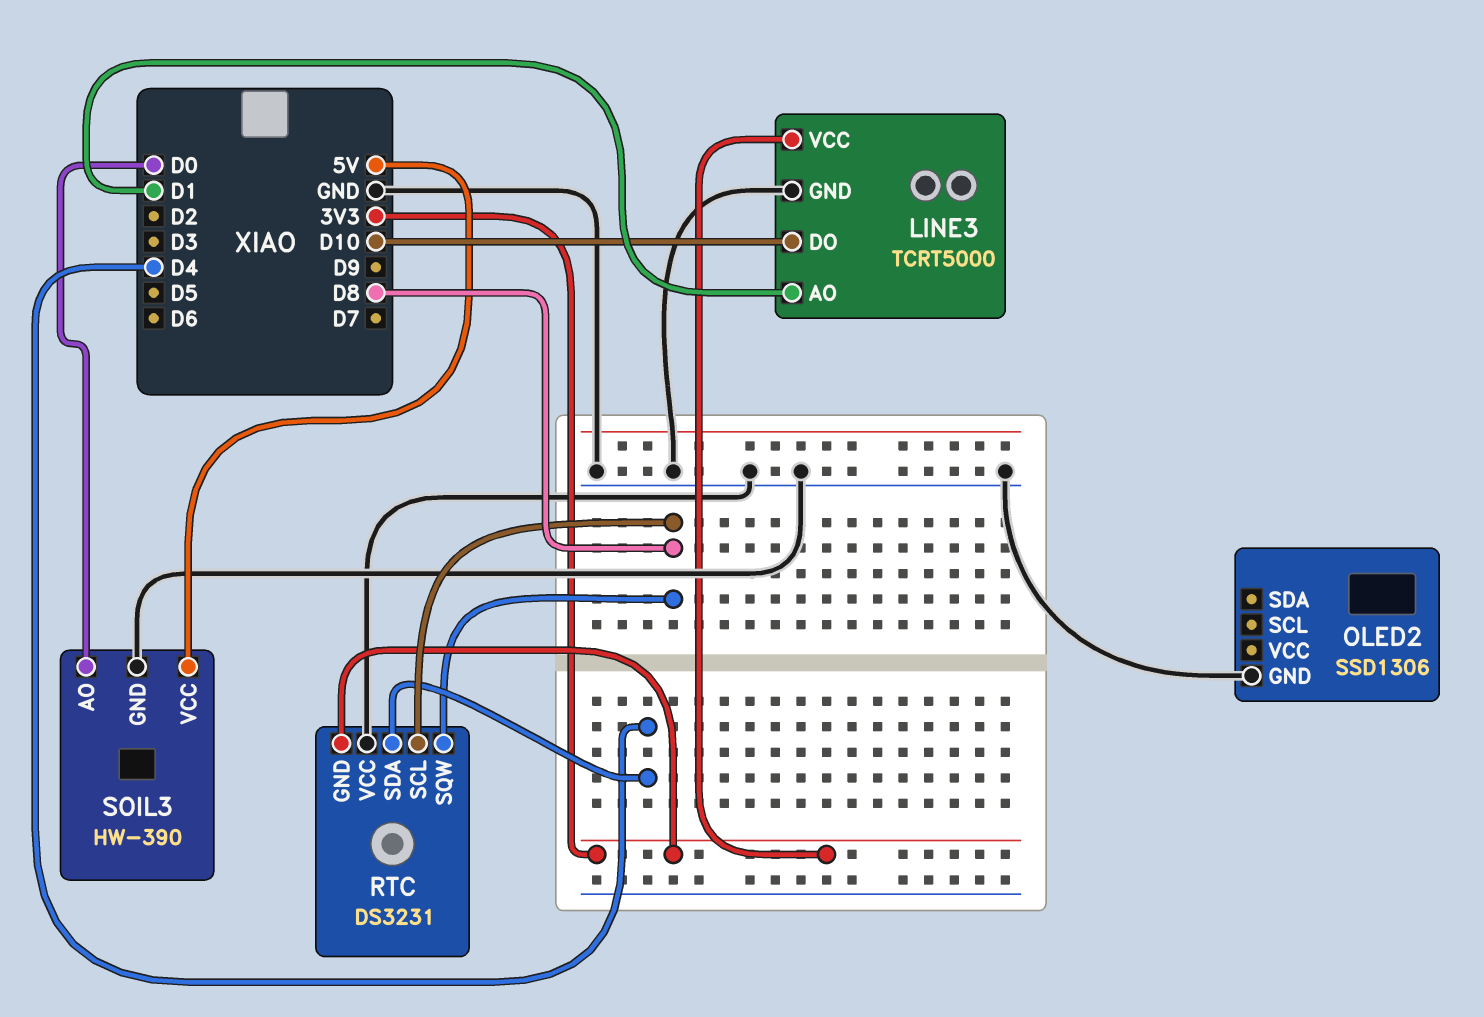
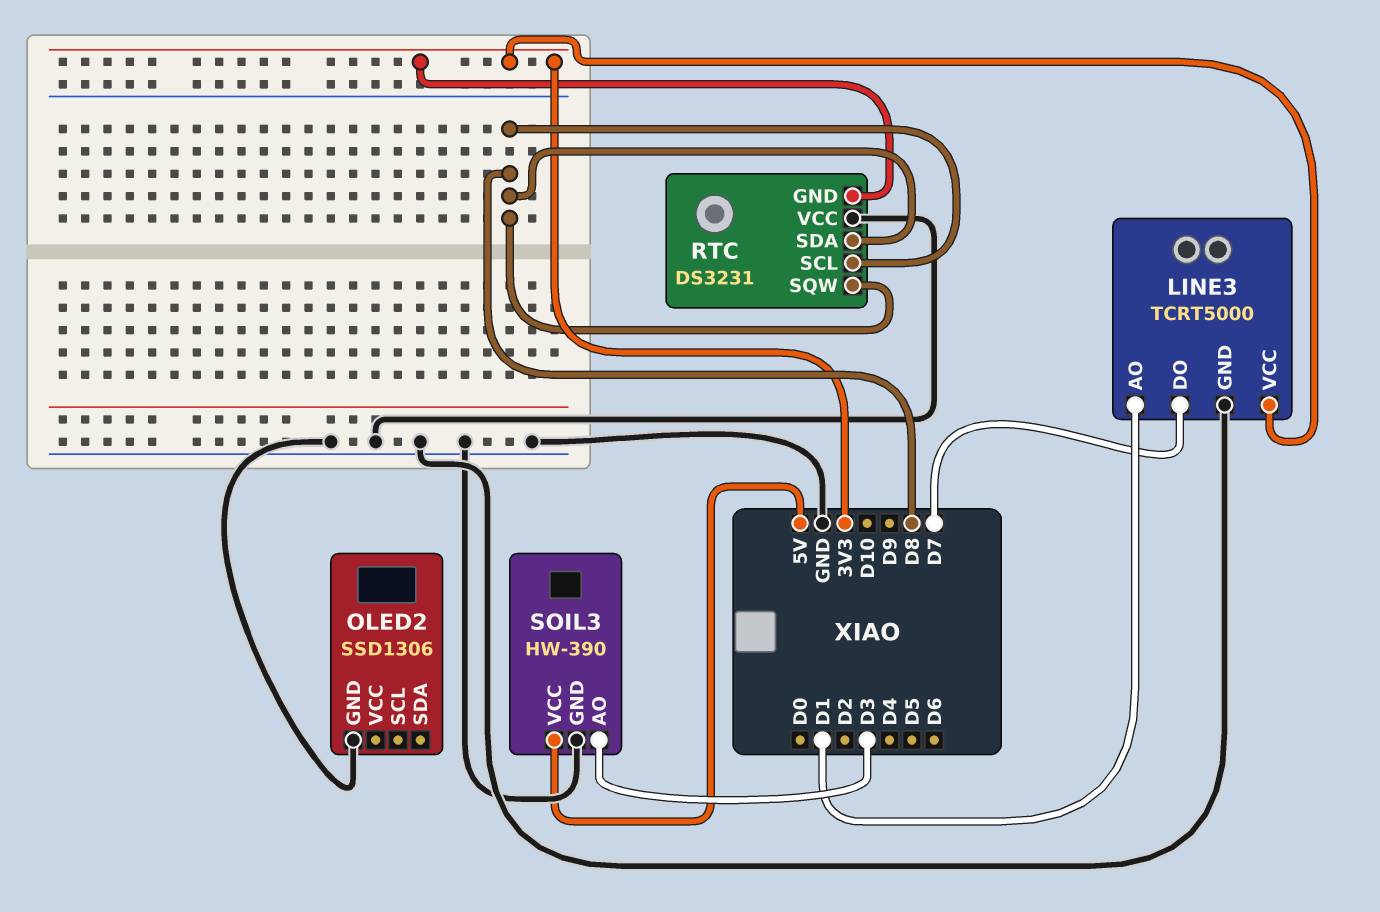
LINE3 pin DO: D10 -> D7
RTC pin SDA: D4 -> D8
SOIL3 pin AO: D0 -> D3

